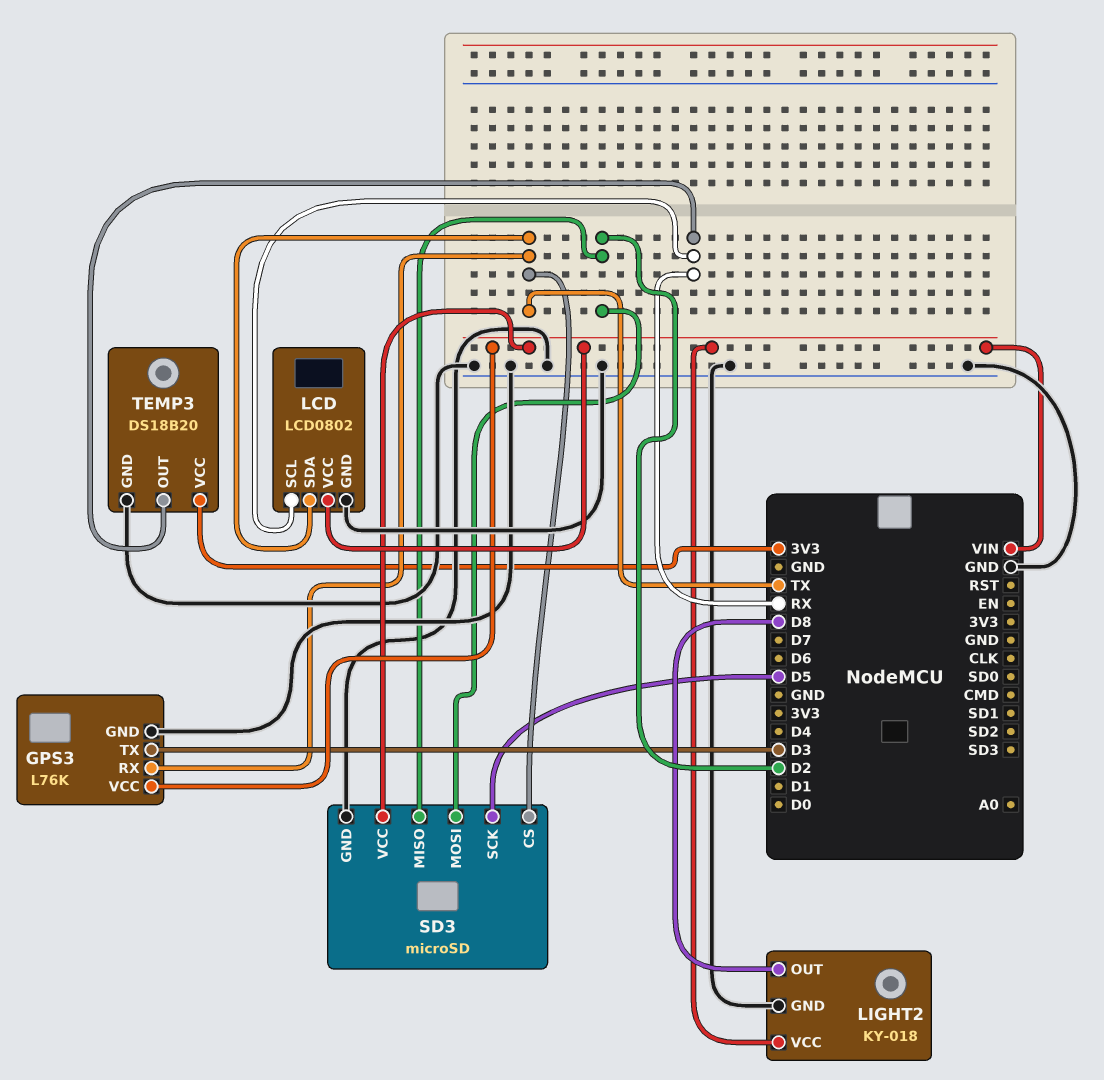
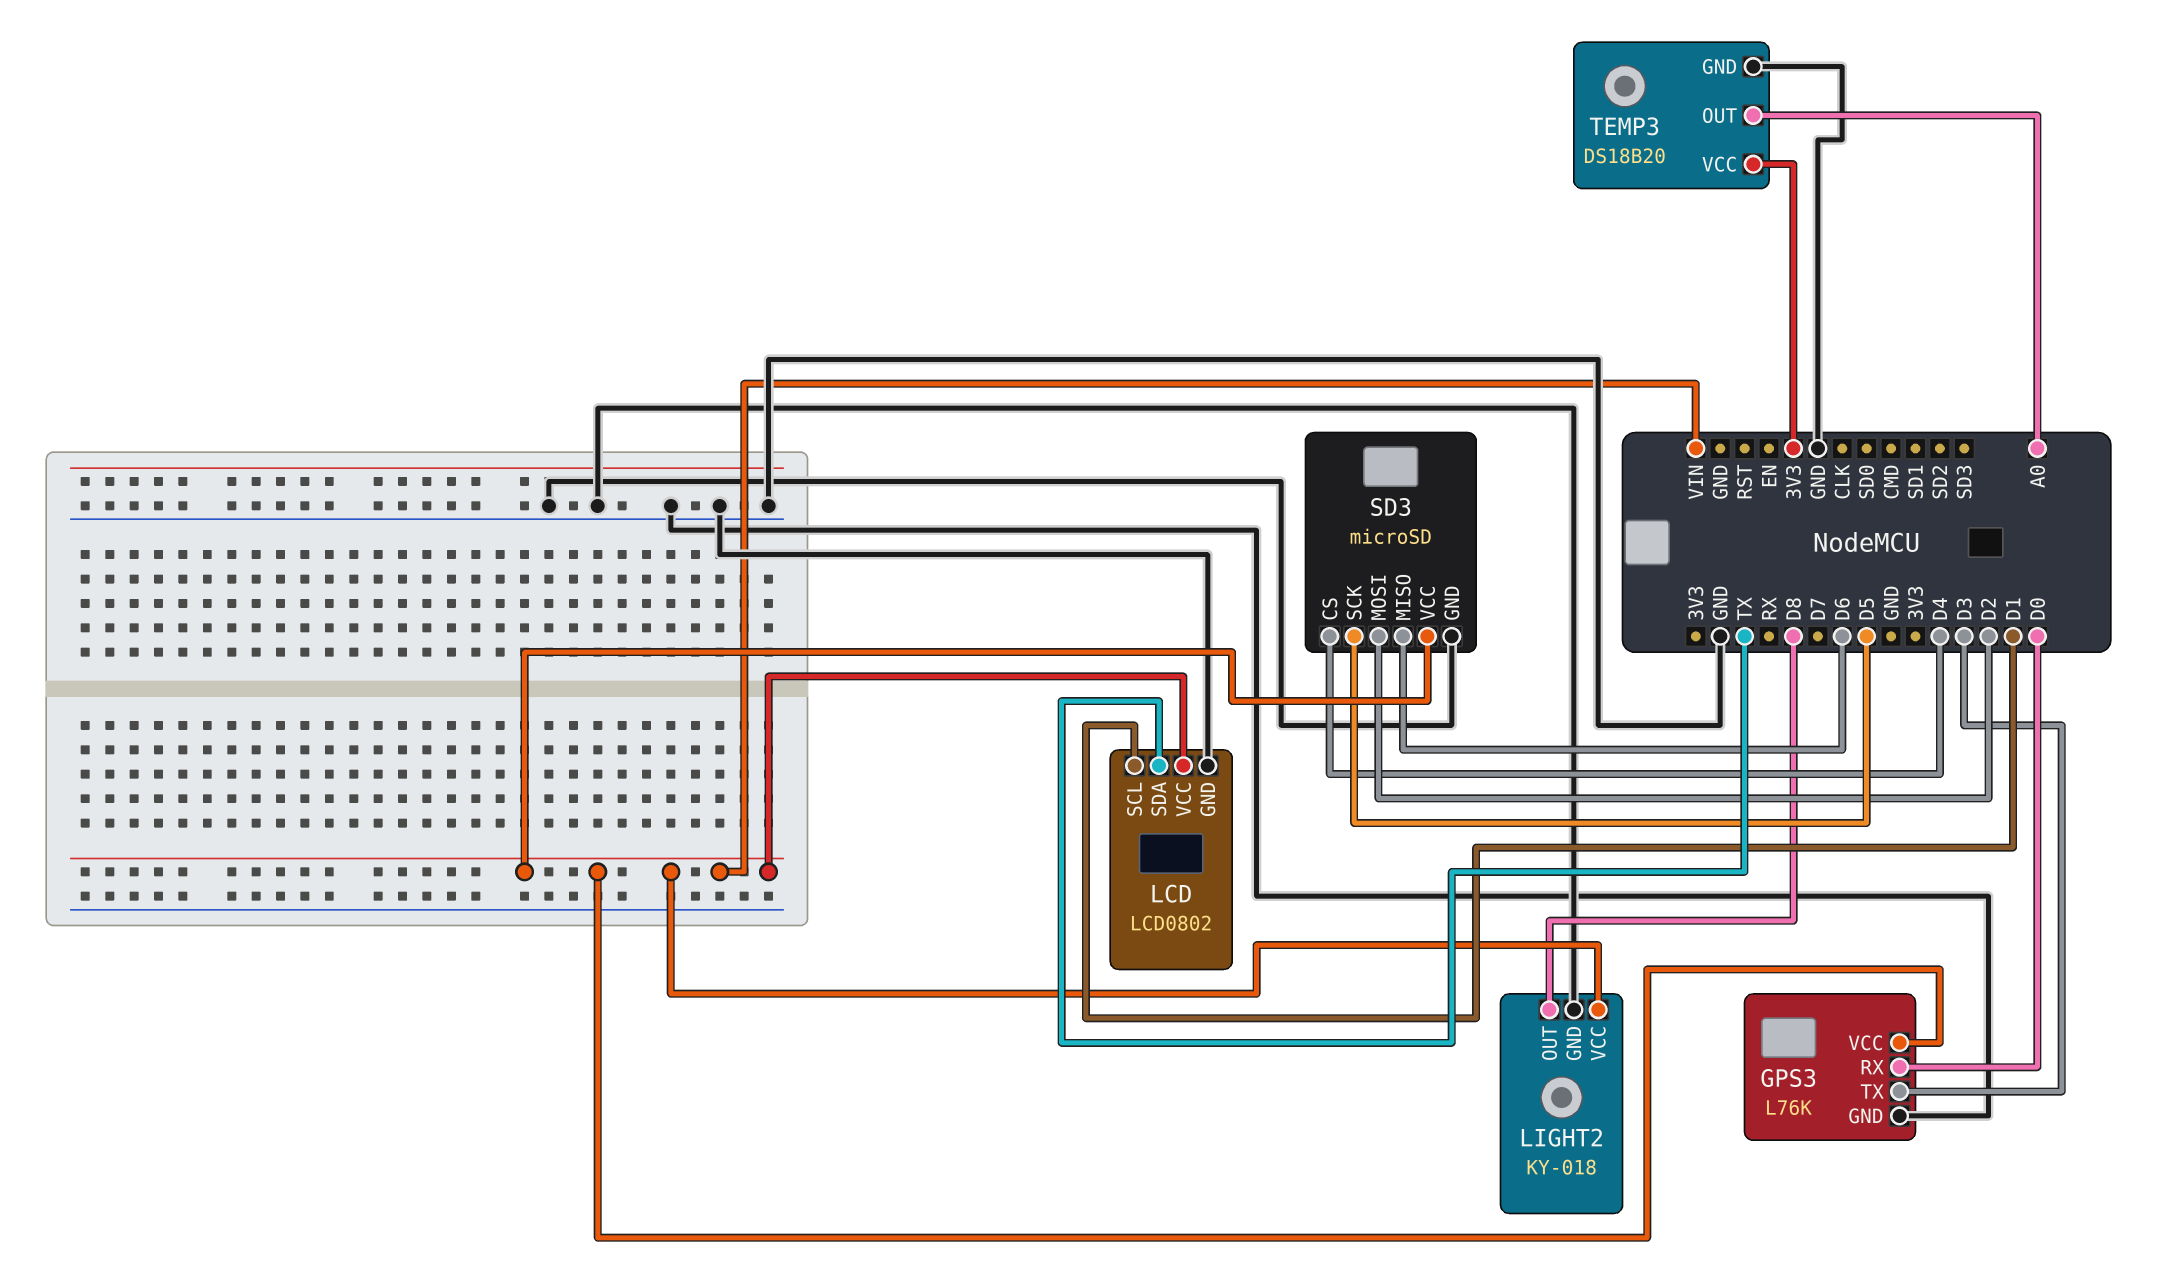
GPS3 pin RX: TX -> D0
LCD pin SCL: RX -> D1
SD3 pin CS: TX -> D4
SD3 pin MISO: D2 -> D6
TEMP3 pin OUT: RX -> A0

